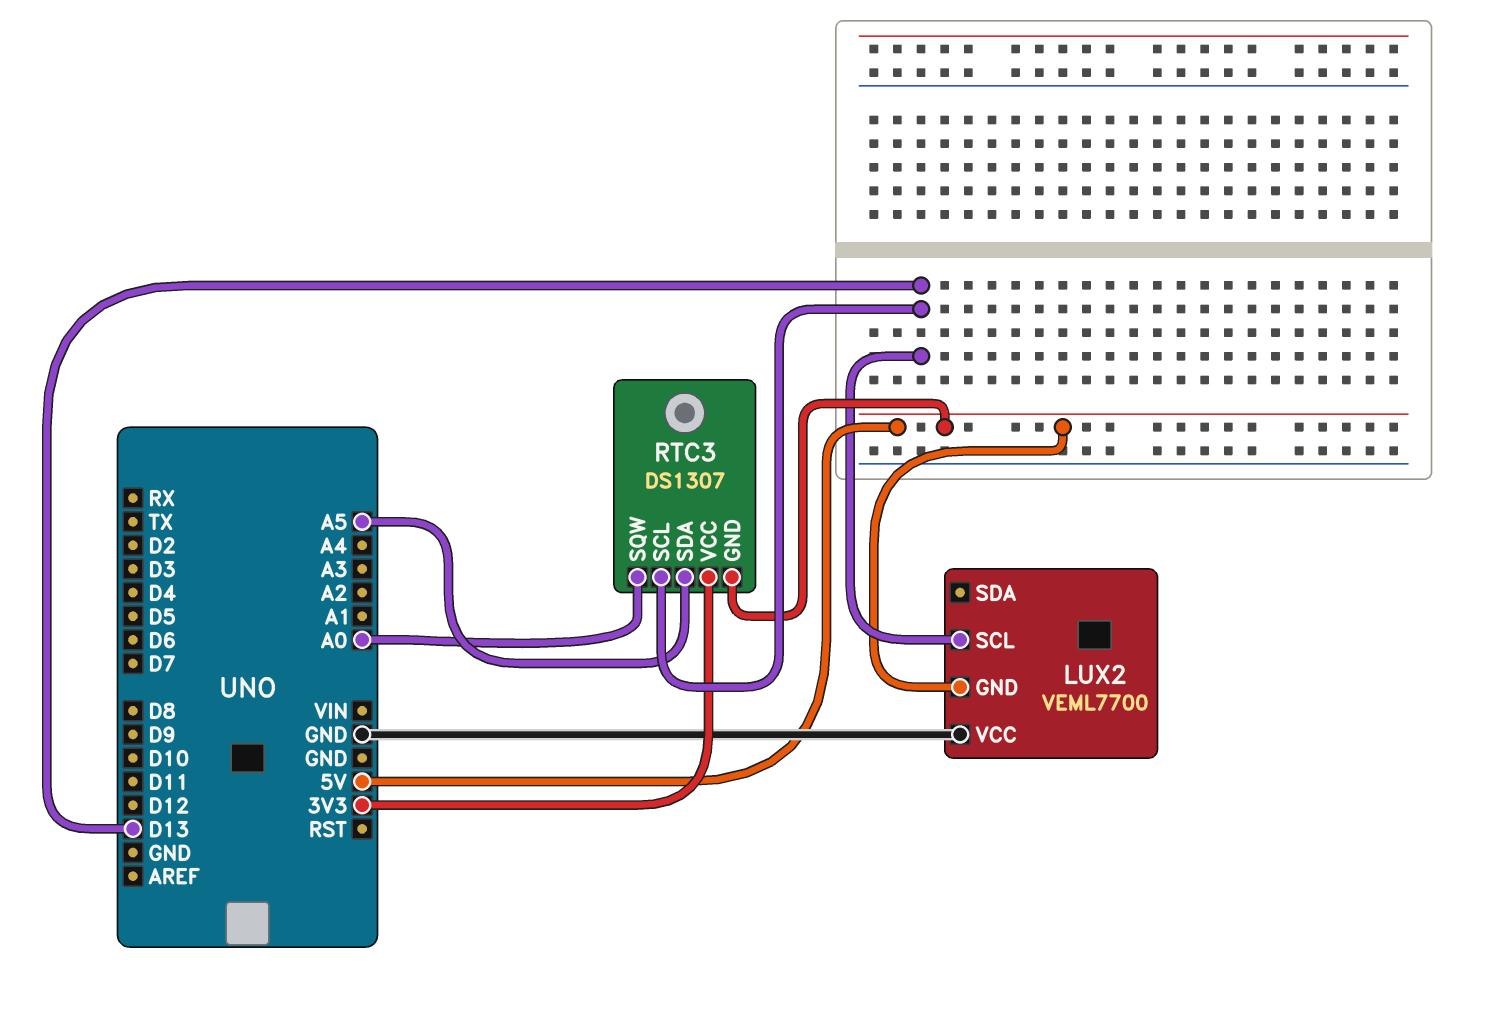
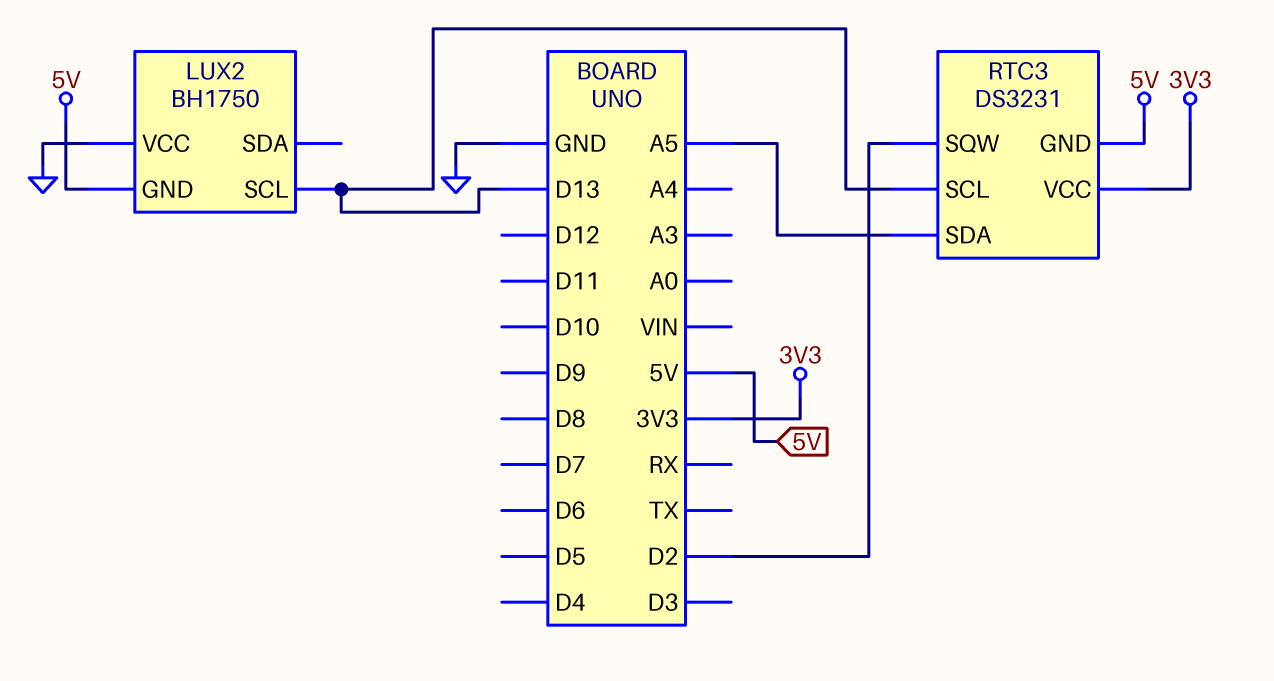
LUX2: VEML7700 -> BH1750
RTC3: DS1307 -> DS3231
RTC3 pin SQW: A0 -> D2

